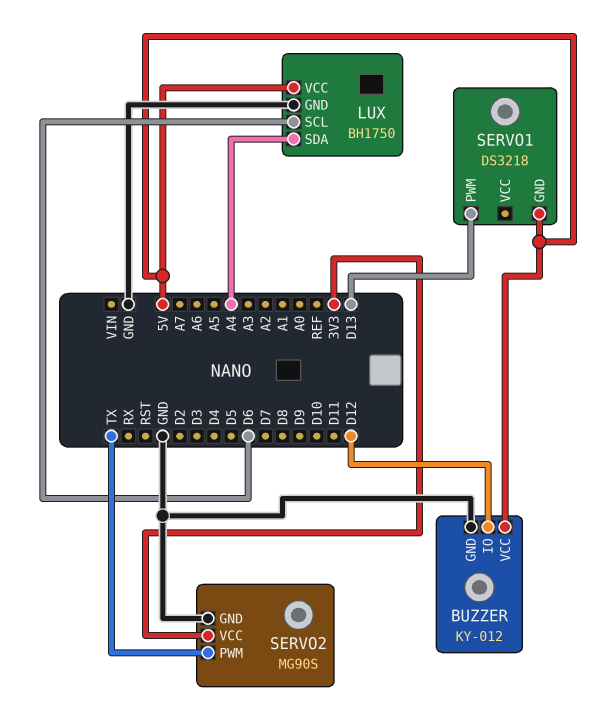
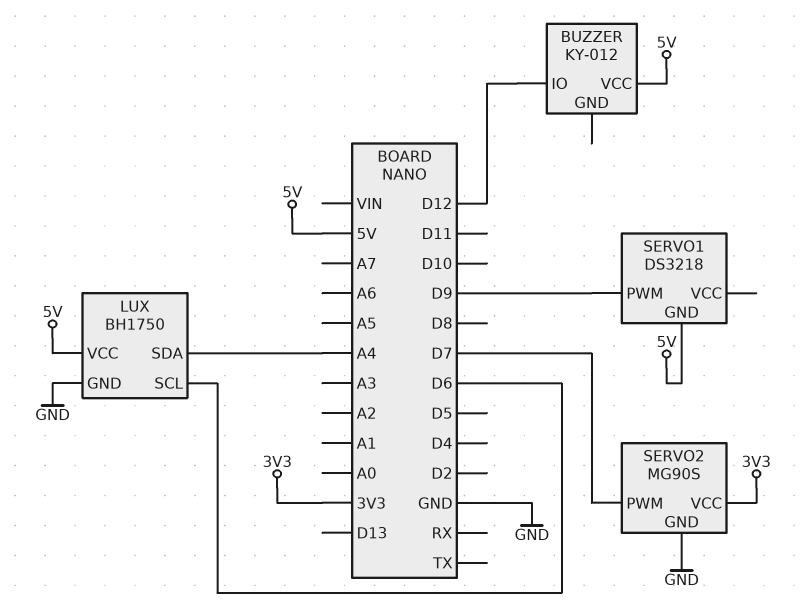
BUZZER pin GND: GND -> none
SERVO1 pin PWM: D13 -> D9
SERVO2 pin PWM: TX -> D7

